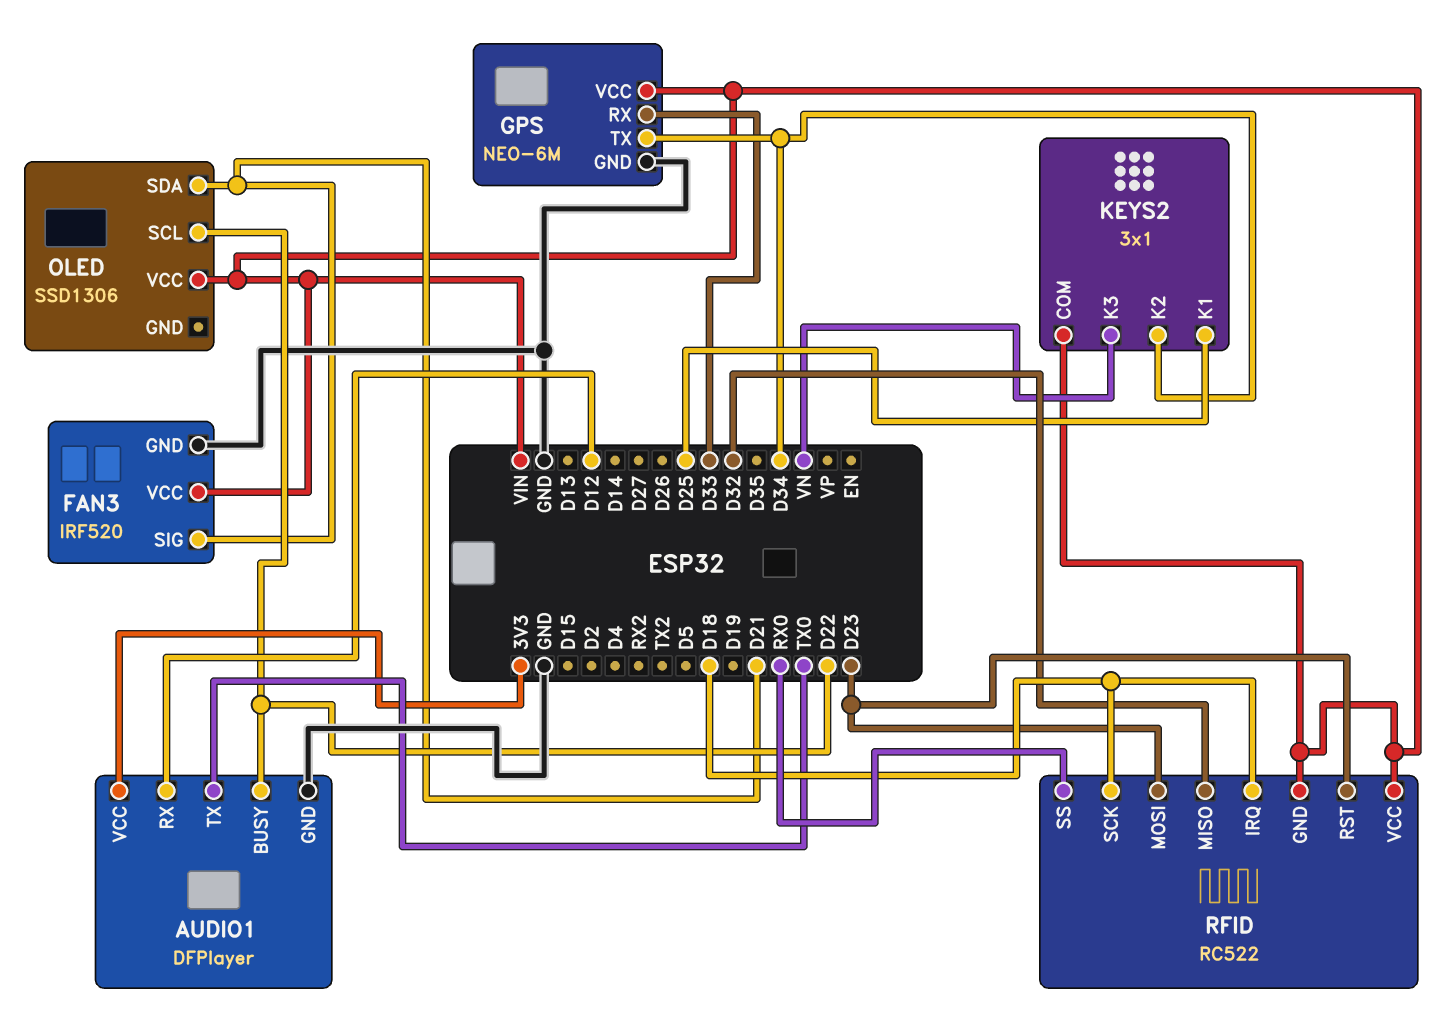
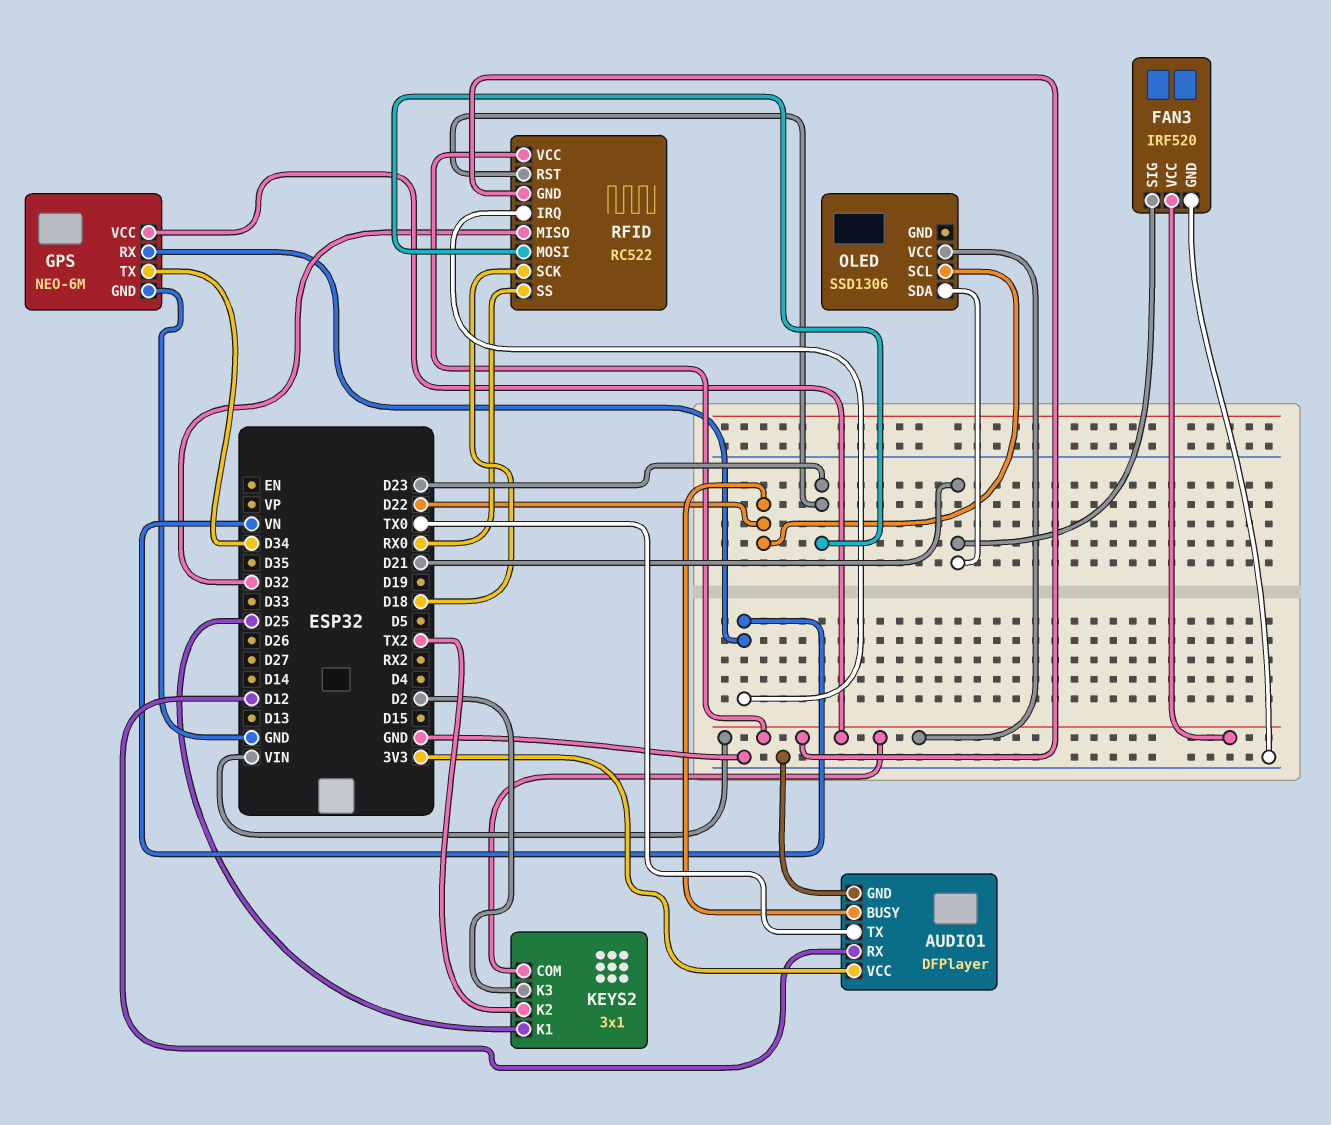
GPS pin RX: D33 -> VN
KEYS2 pin K2: D34 -> TX2
KEYS2 pin K3: VN -> D2
RFID pin IRQ: D18 -> VN

